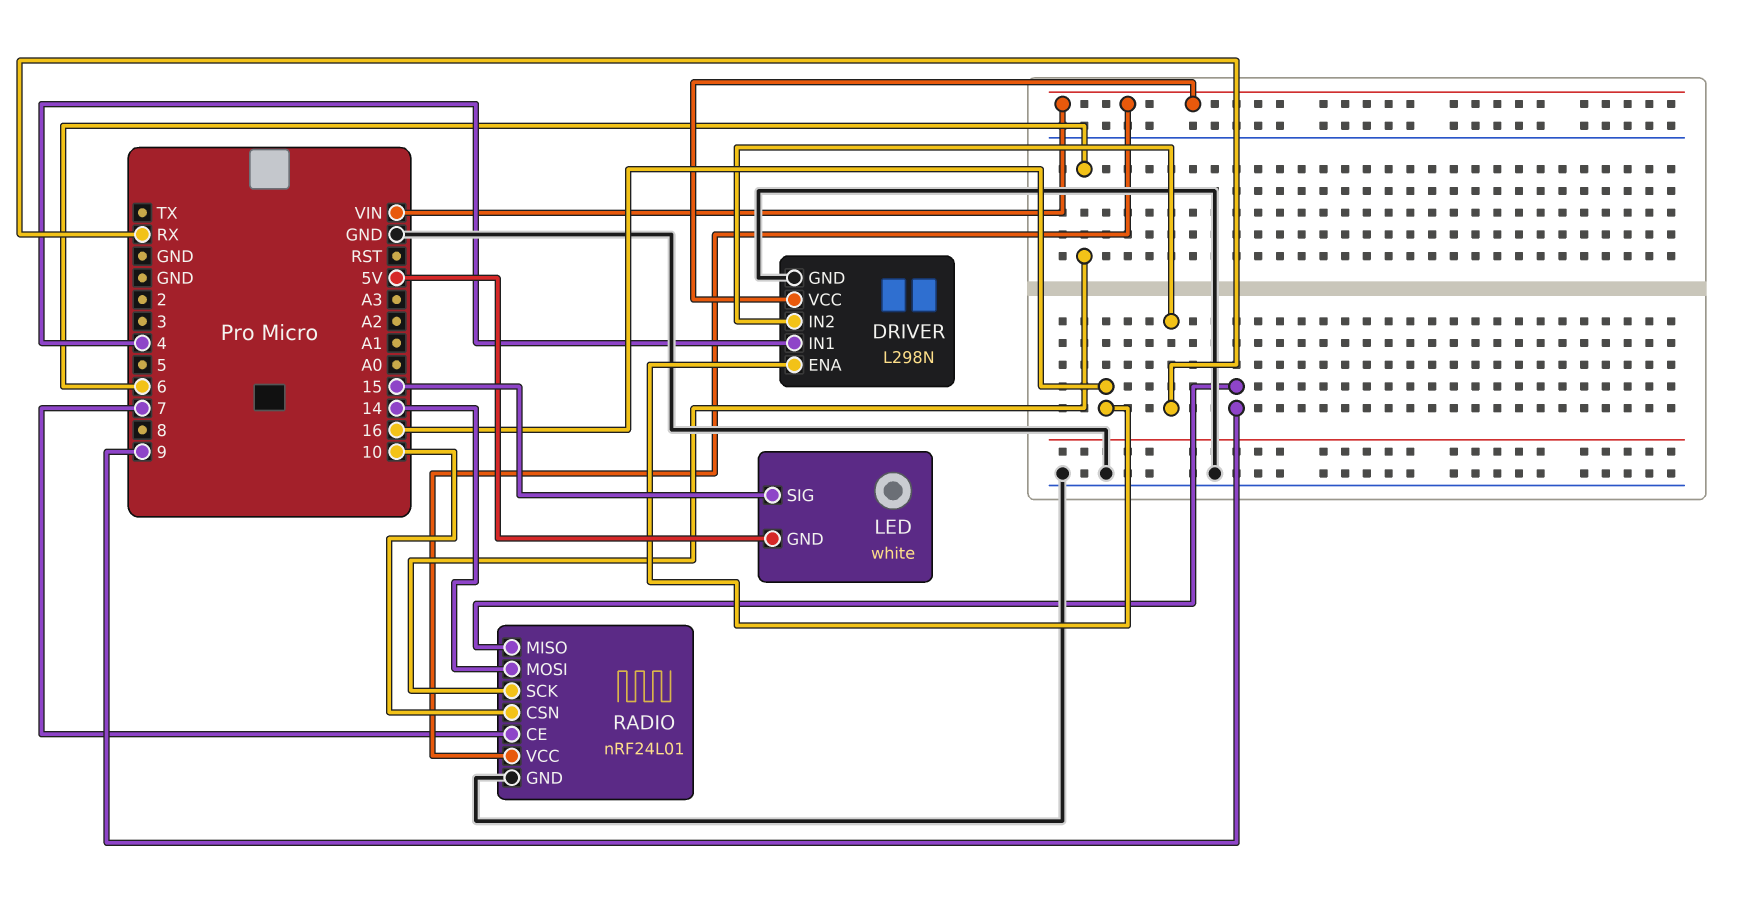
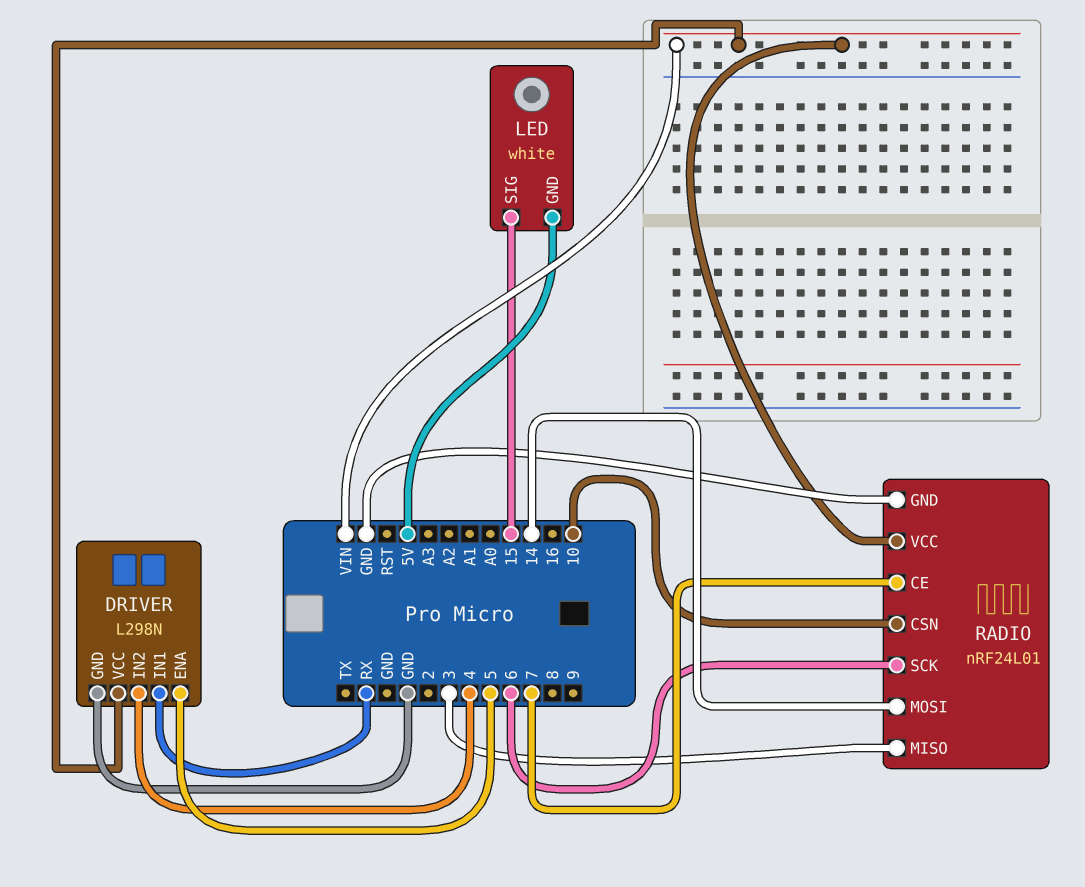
DRIVER pin ENA: 16 -> 5
DRIVER pin IN1: 4 -> RX
DRIVER pin IN2: RX -> 4
RADIO pin MISO: 9 -> 3

